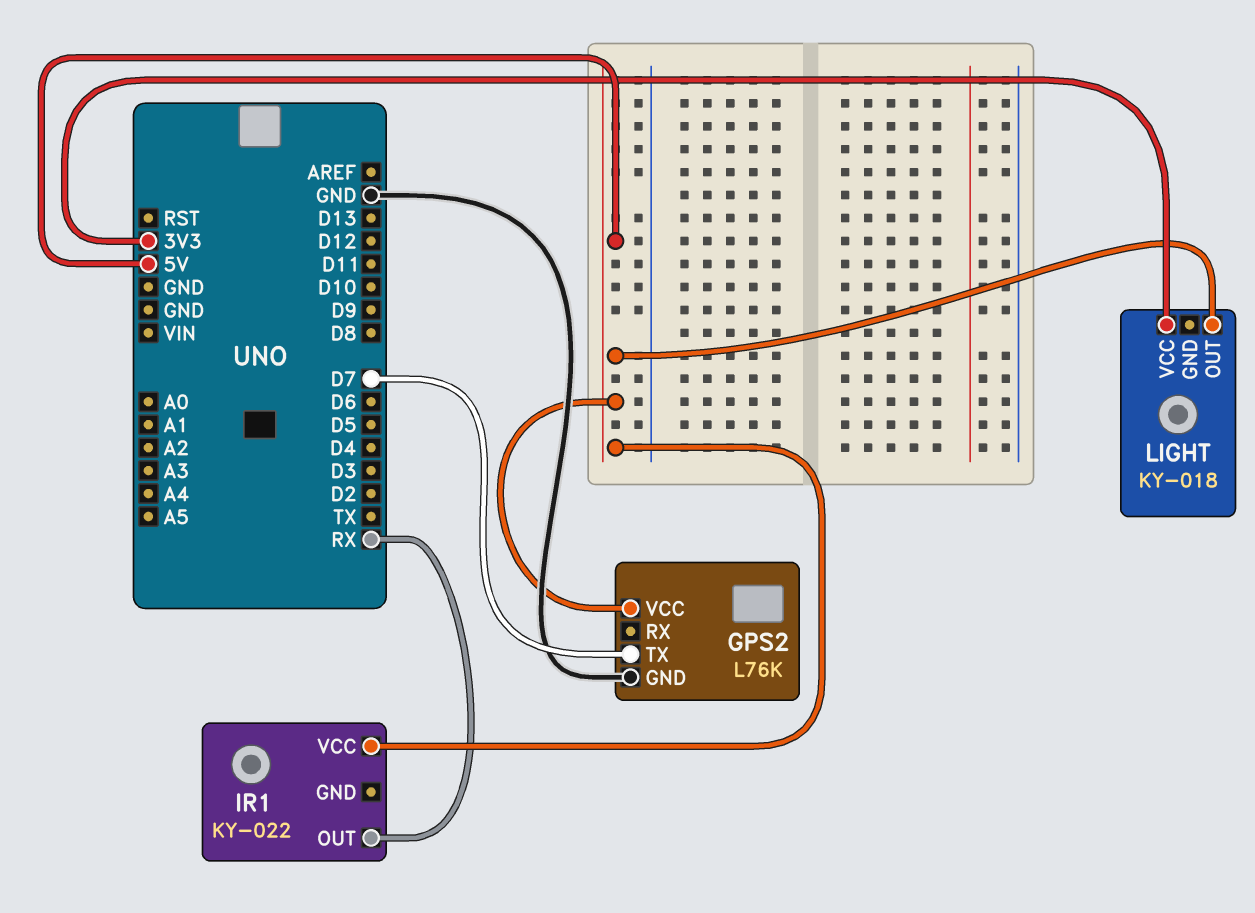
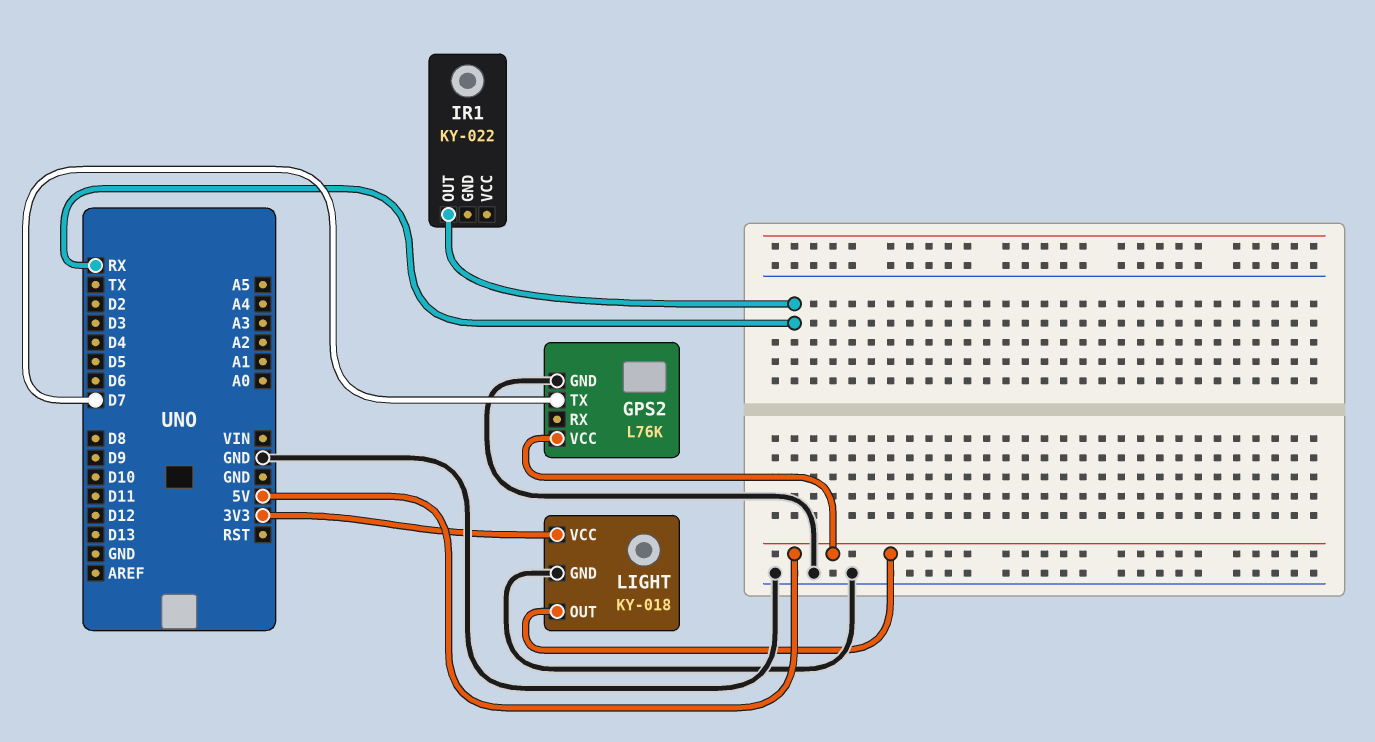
IR1 pin VCC: 5V -> none
LIGHT pin GND: none -> GND

